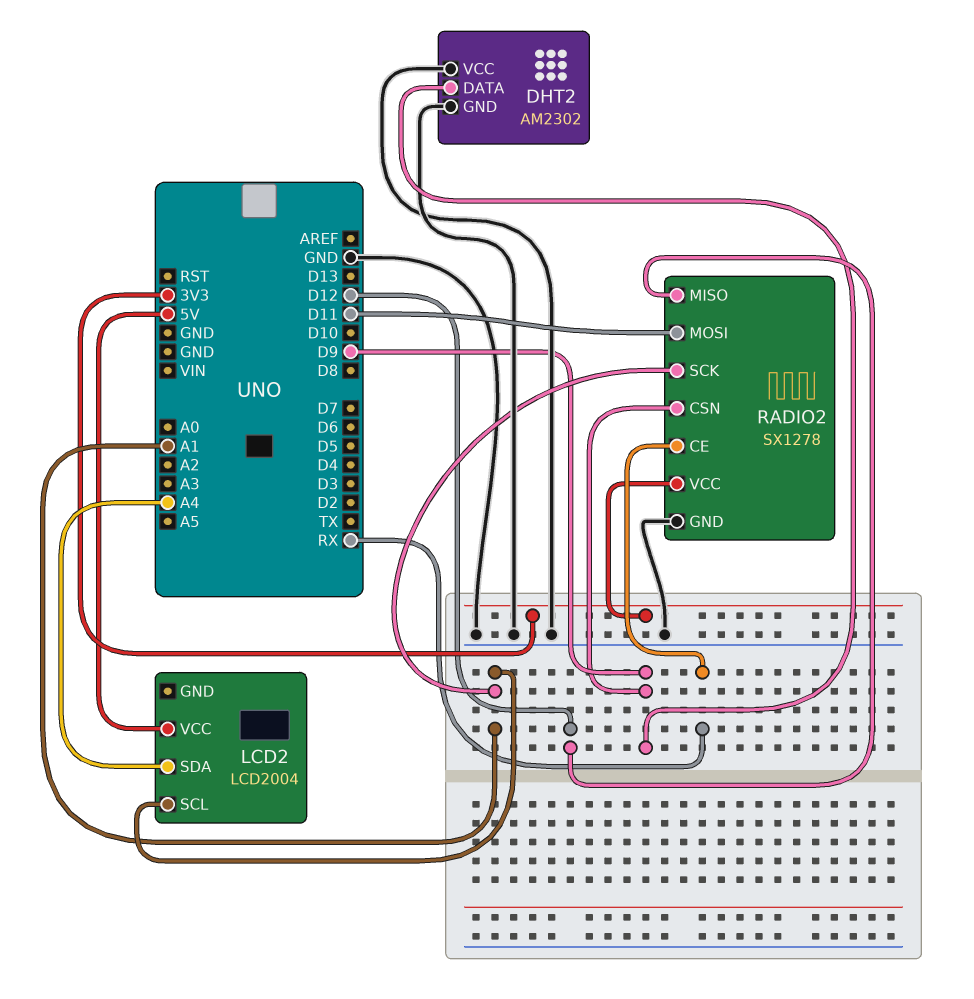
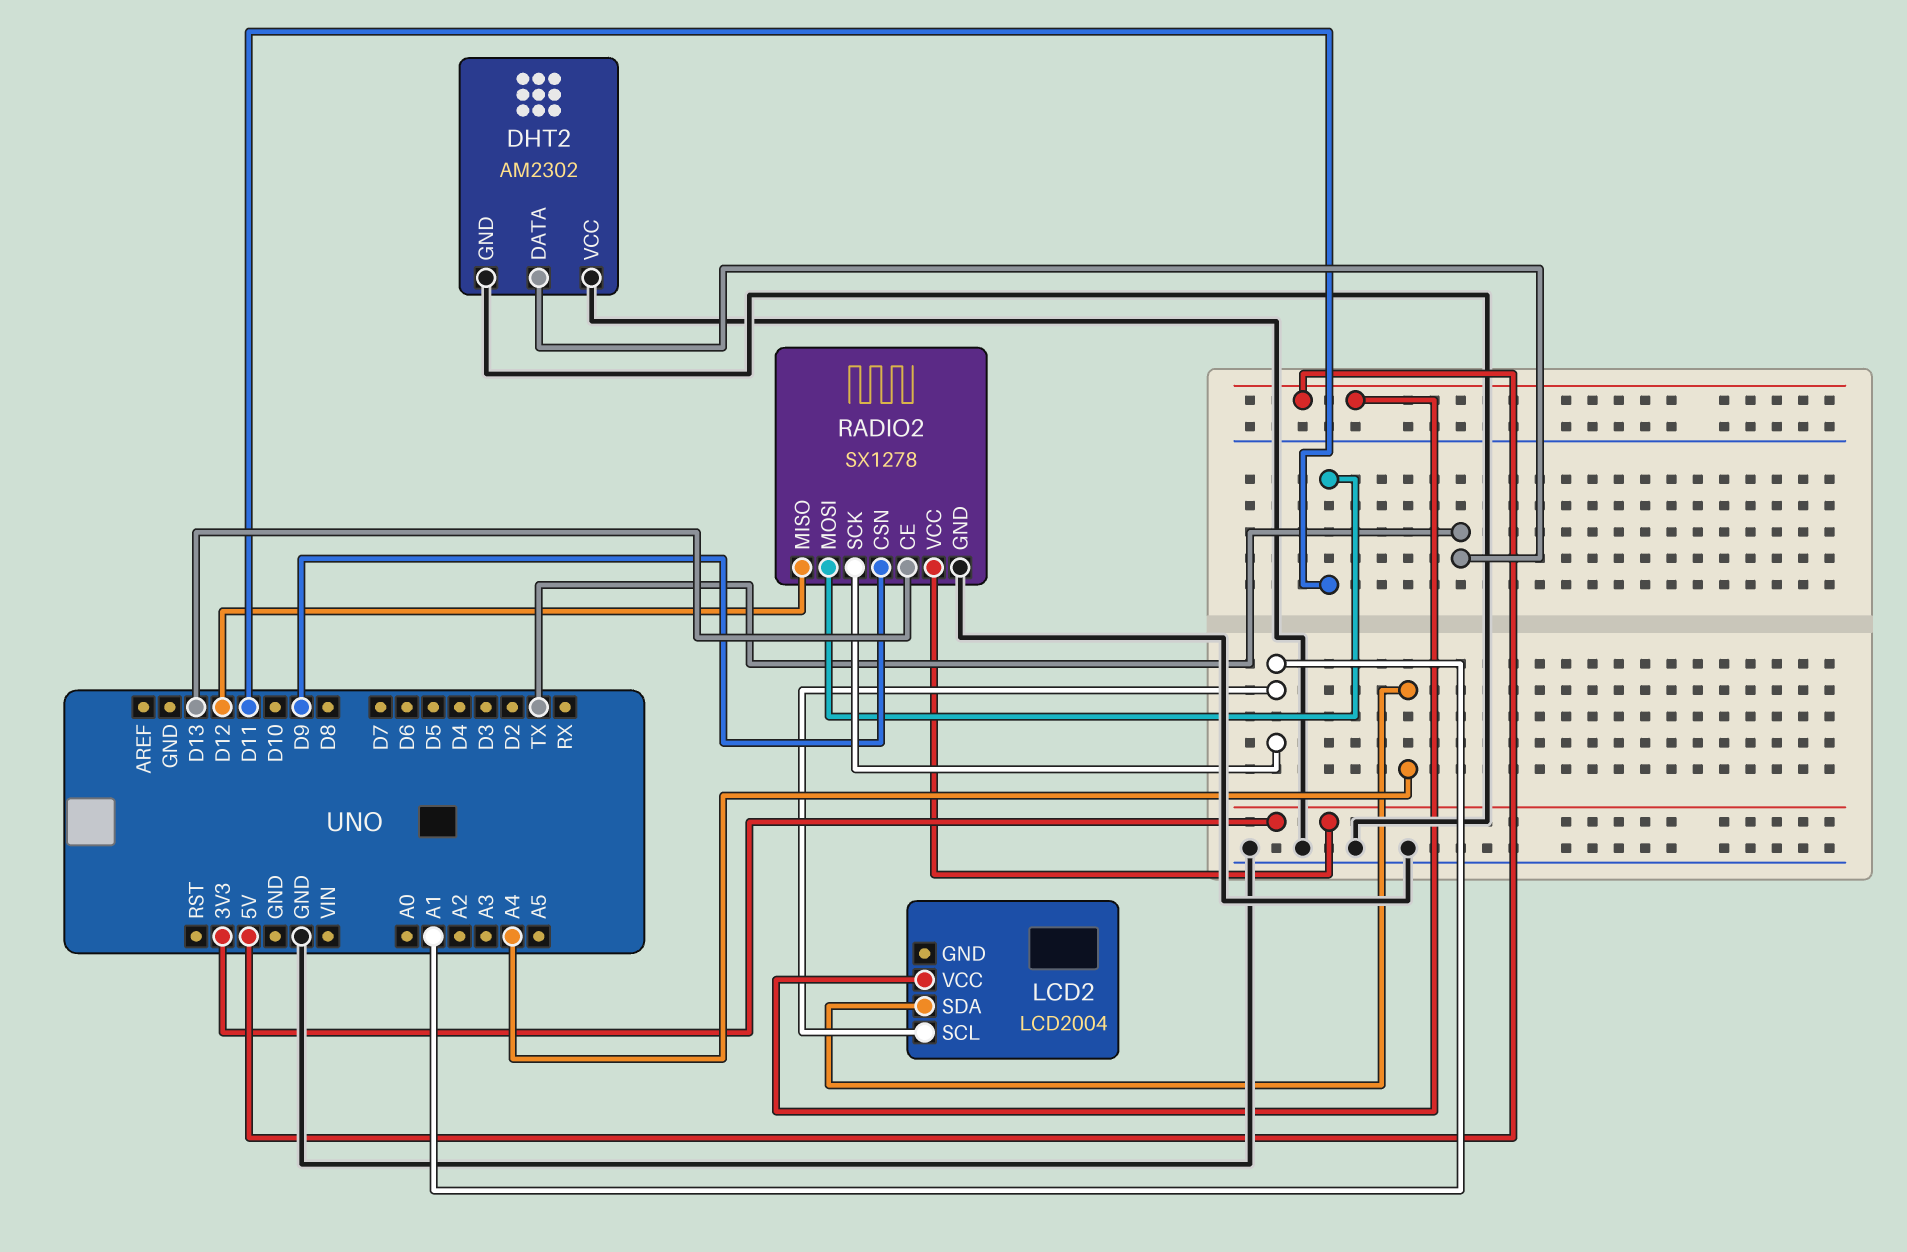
DHT2 pin DATA: D9 -> TX
RADIO2 pin CE: RX -> D13

